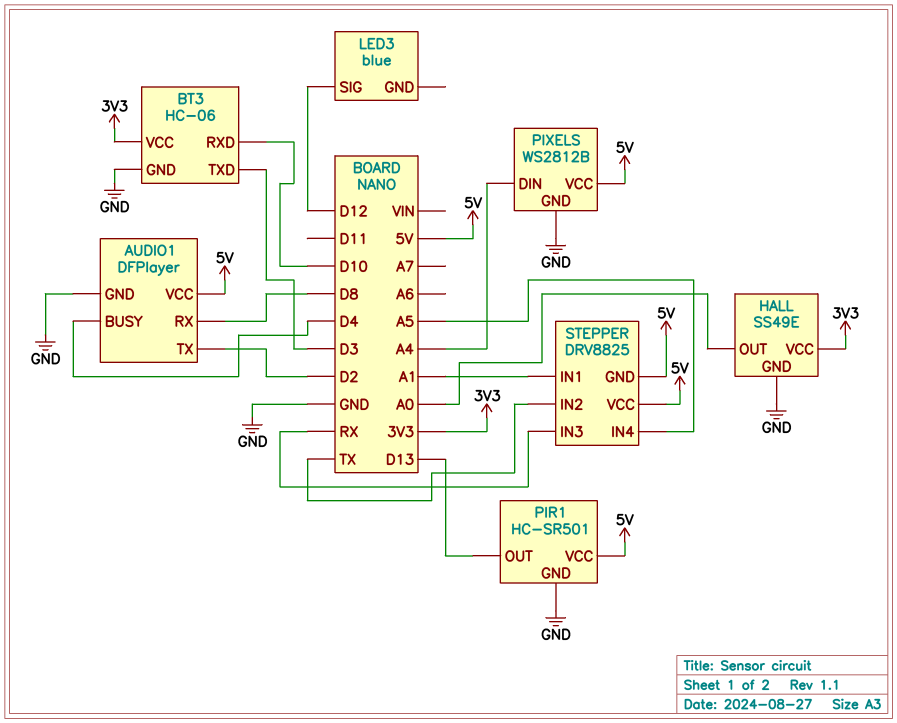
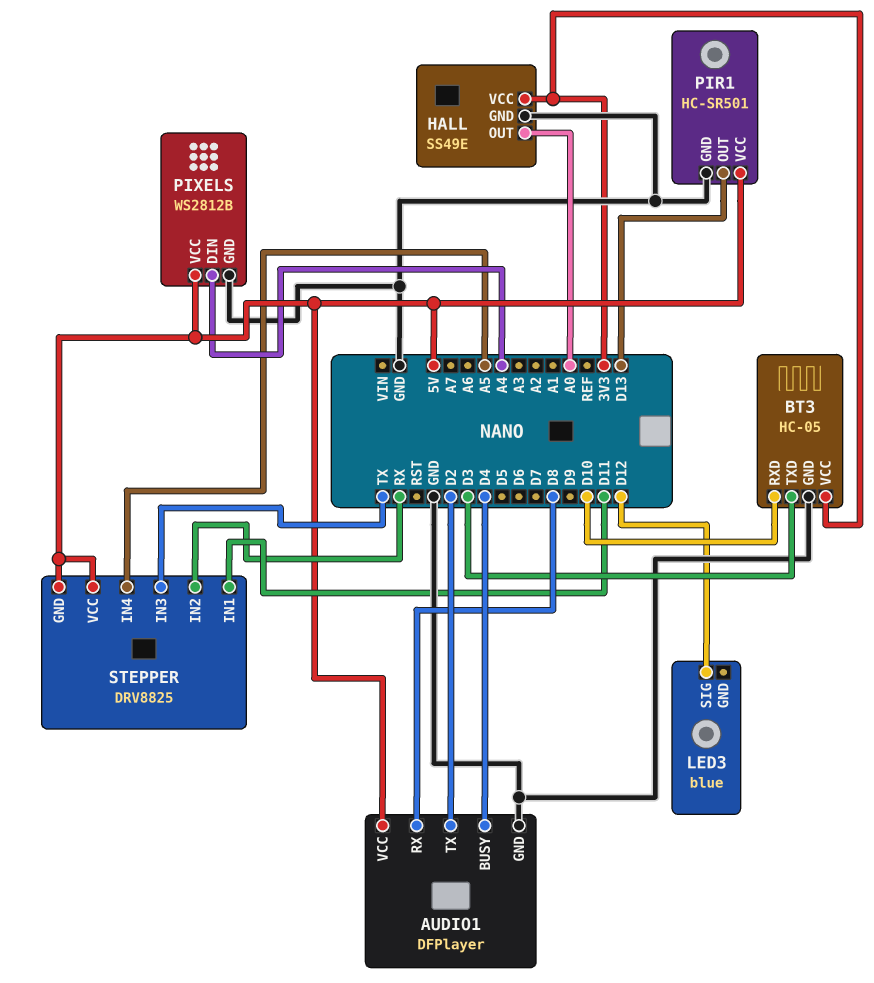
BT3: HC-06 -> HC-05
STEPPER pin IN1: A1 -> D11
STEPPER pin IN2: TX -> RX
STEPPER pin IN3: RX -> TX

